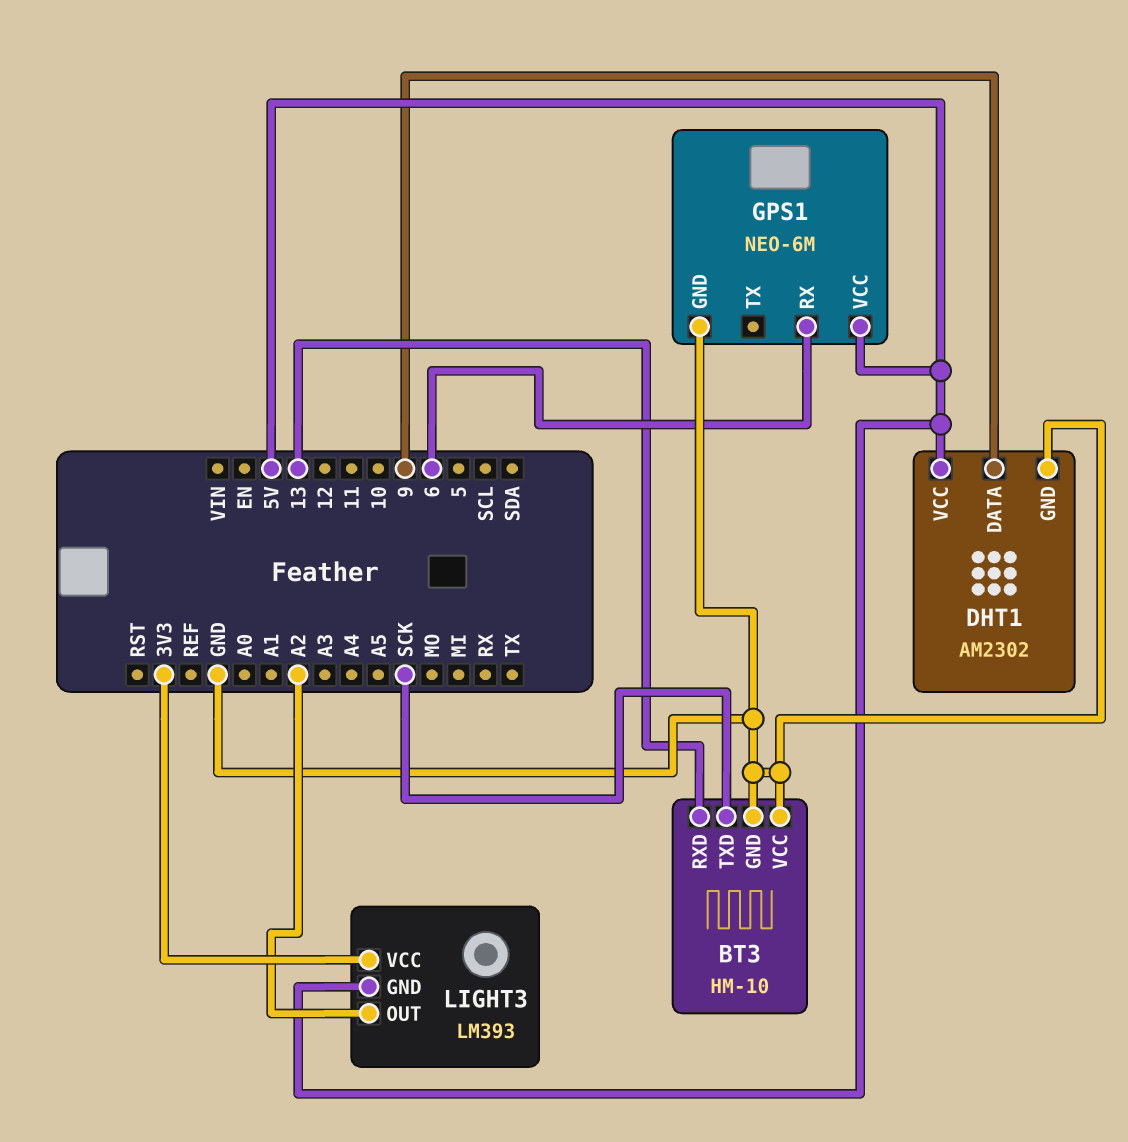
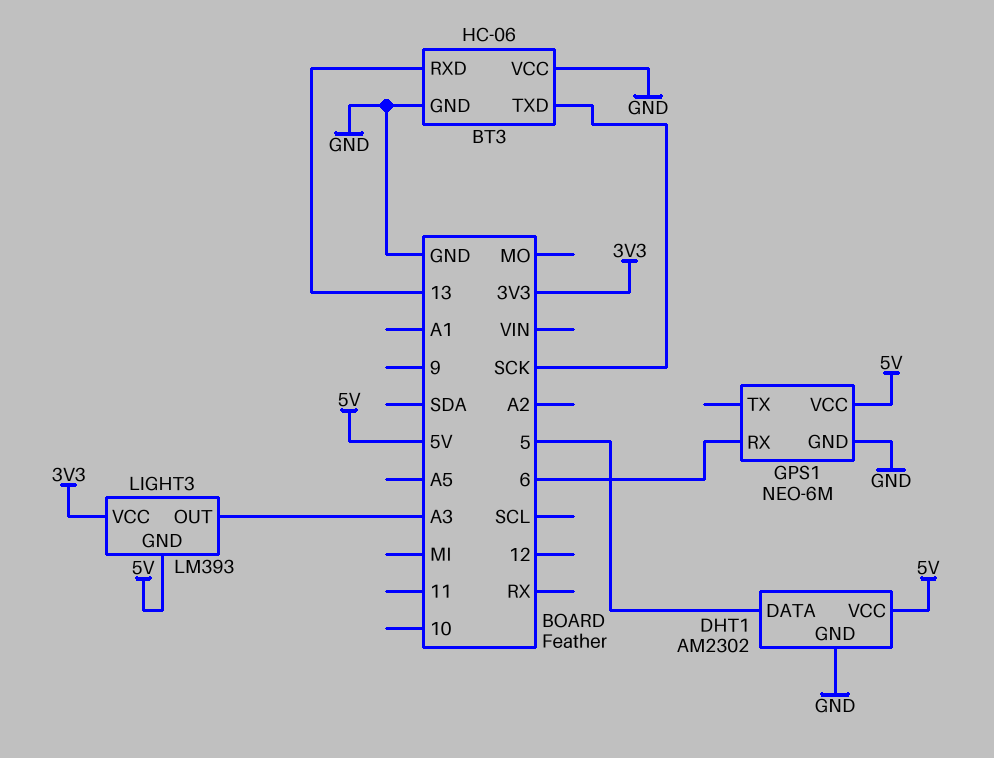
BT3: HM-10 -> HC-06
DHT1 pin DATA: 9 -> 5
LIGHT3 pin OUT: A2 -> A3

